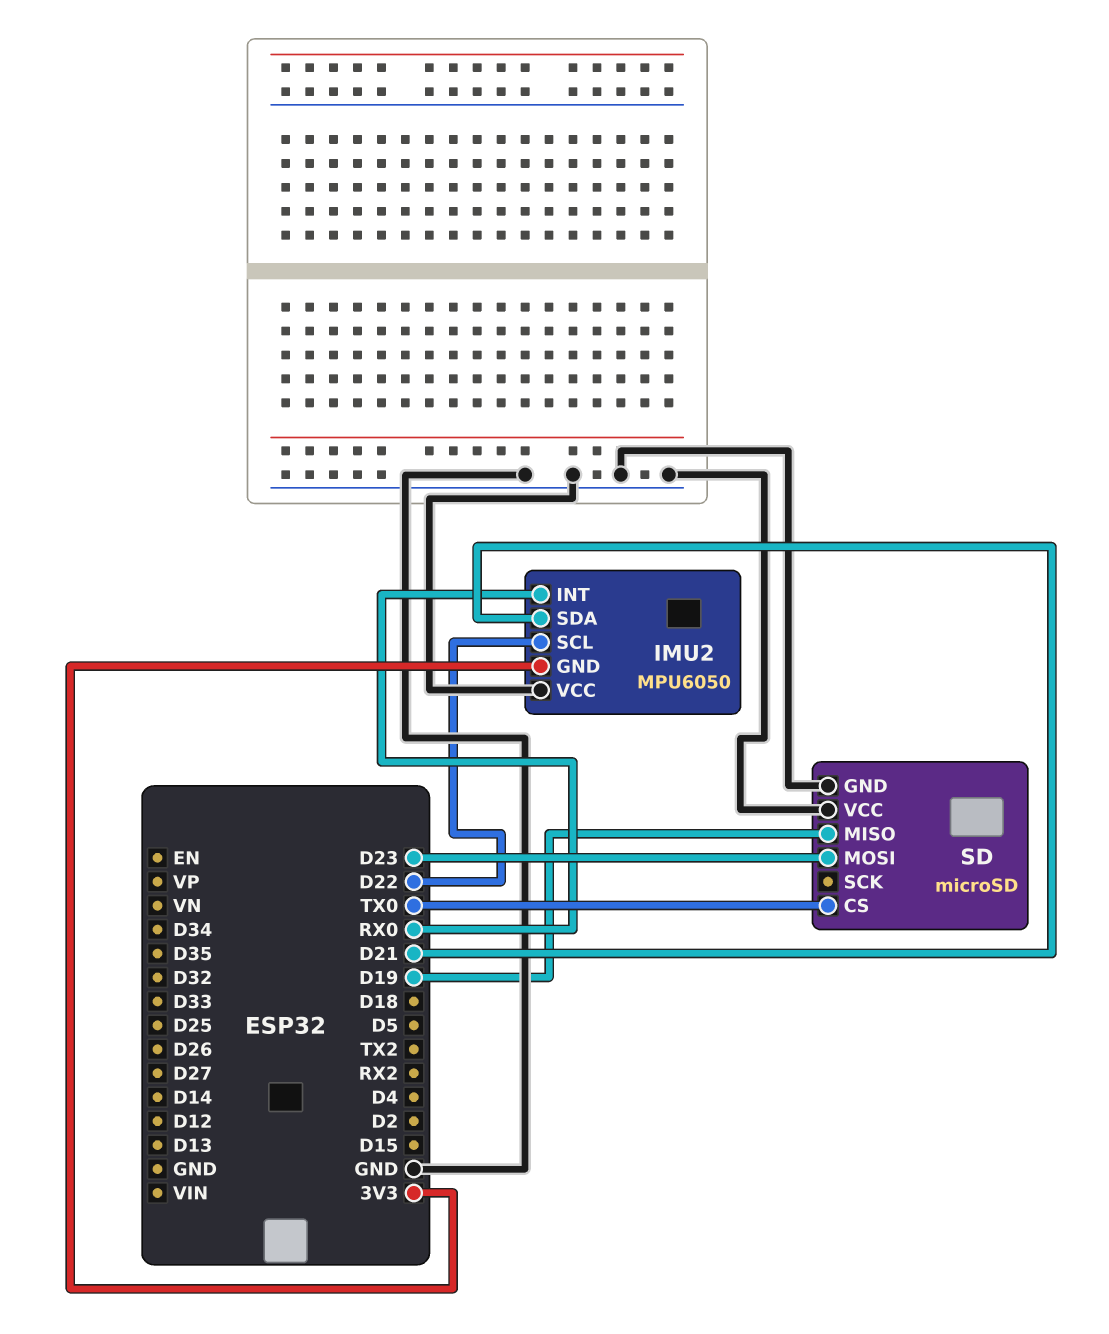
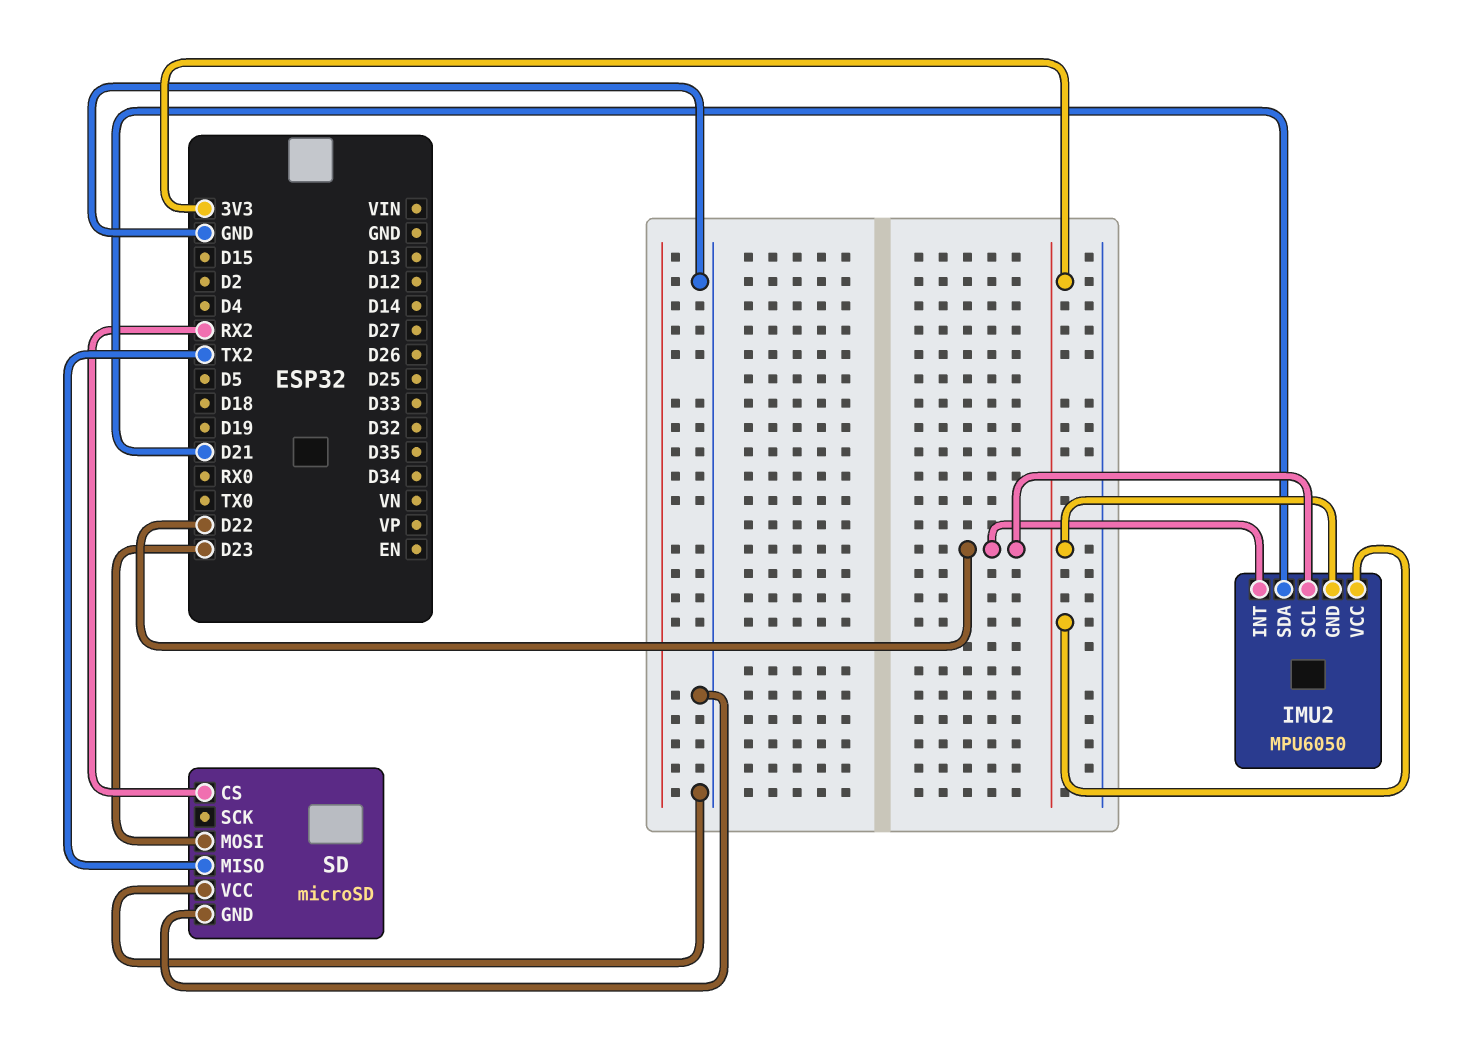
IMU2 pin INT: RX0 -> D22
IMU2 pin VCC: GND -> 3V3
SD pin CS: TX0 -> RX2
SD pin MISO: D19 -> TX2

